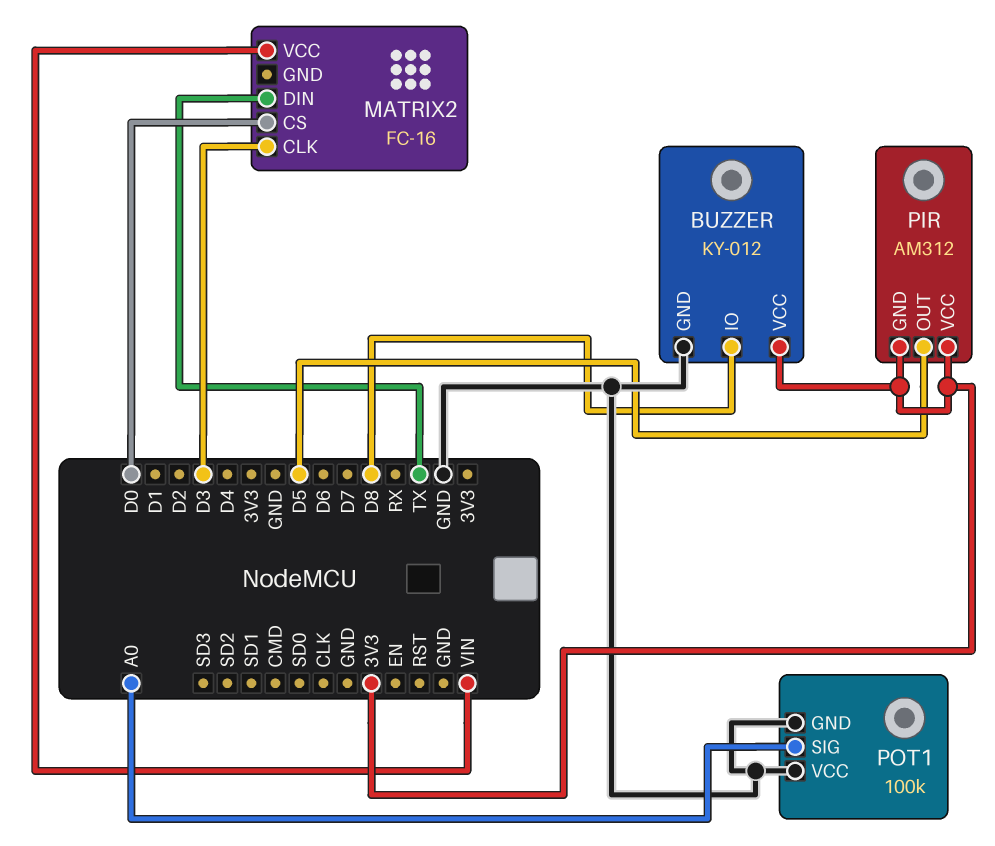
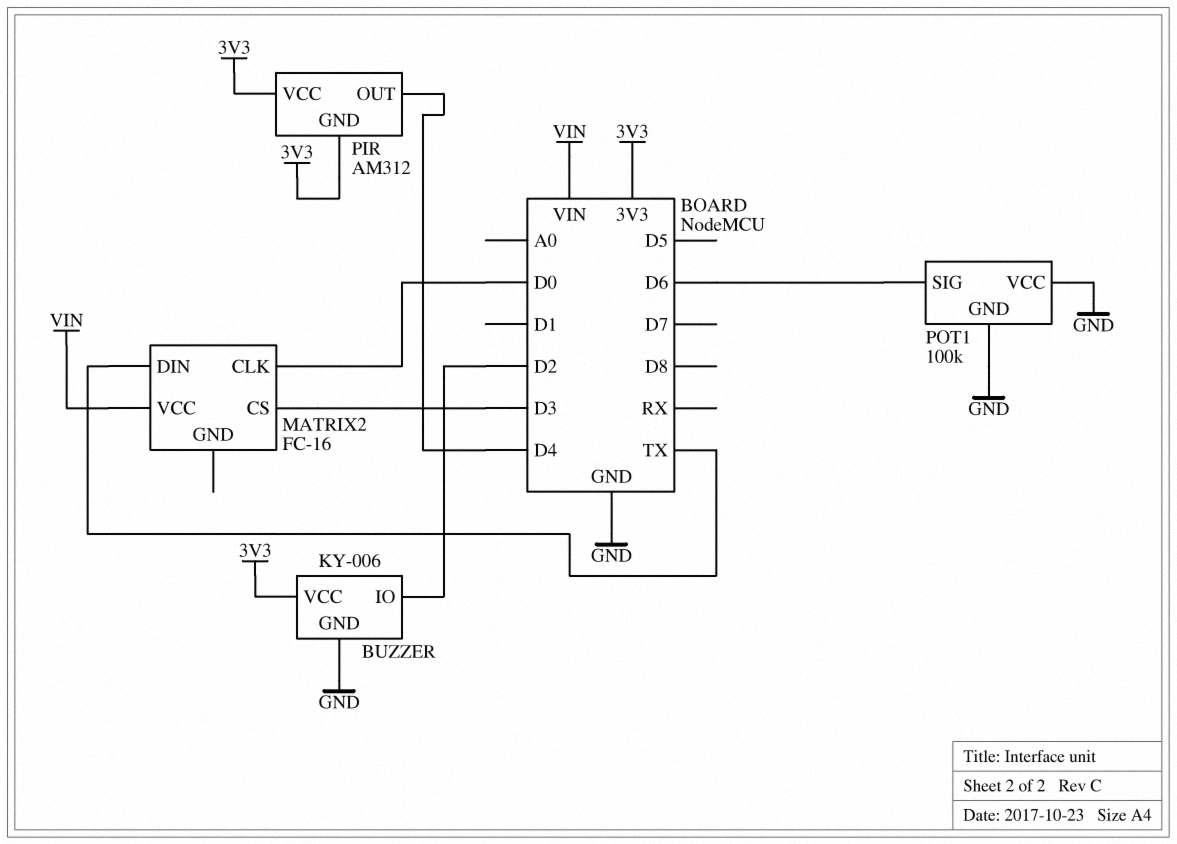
BUZZER: KY-012 -> KY-006
BUZZER pin IO: D8 -> D2
MATRIX2 pin CLK: D3 -> D0
MATRIX2 pin CS: D0 -> D3
PIR pin OUT: D5 -> D4
POT1 pin SIG: A0 -> D6

